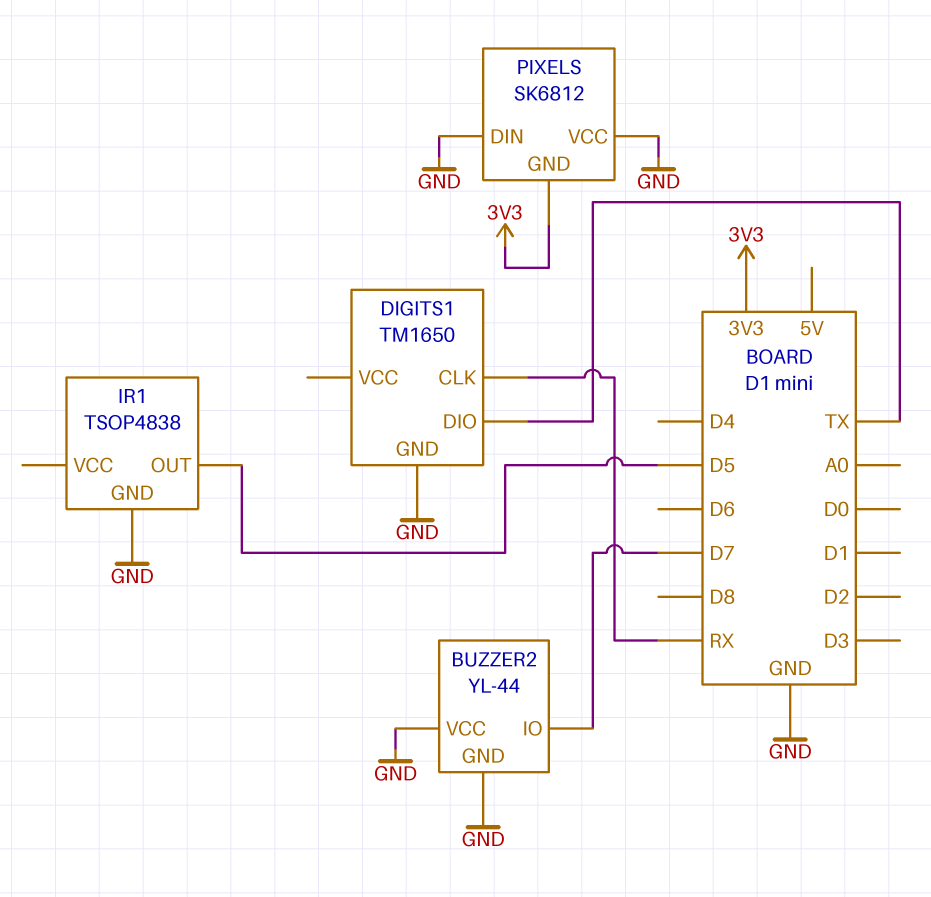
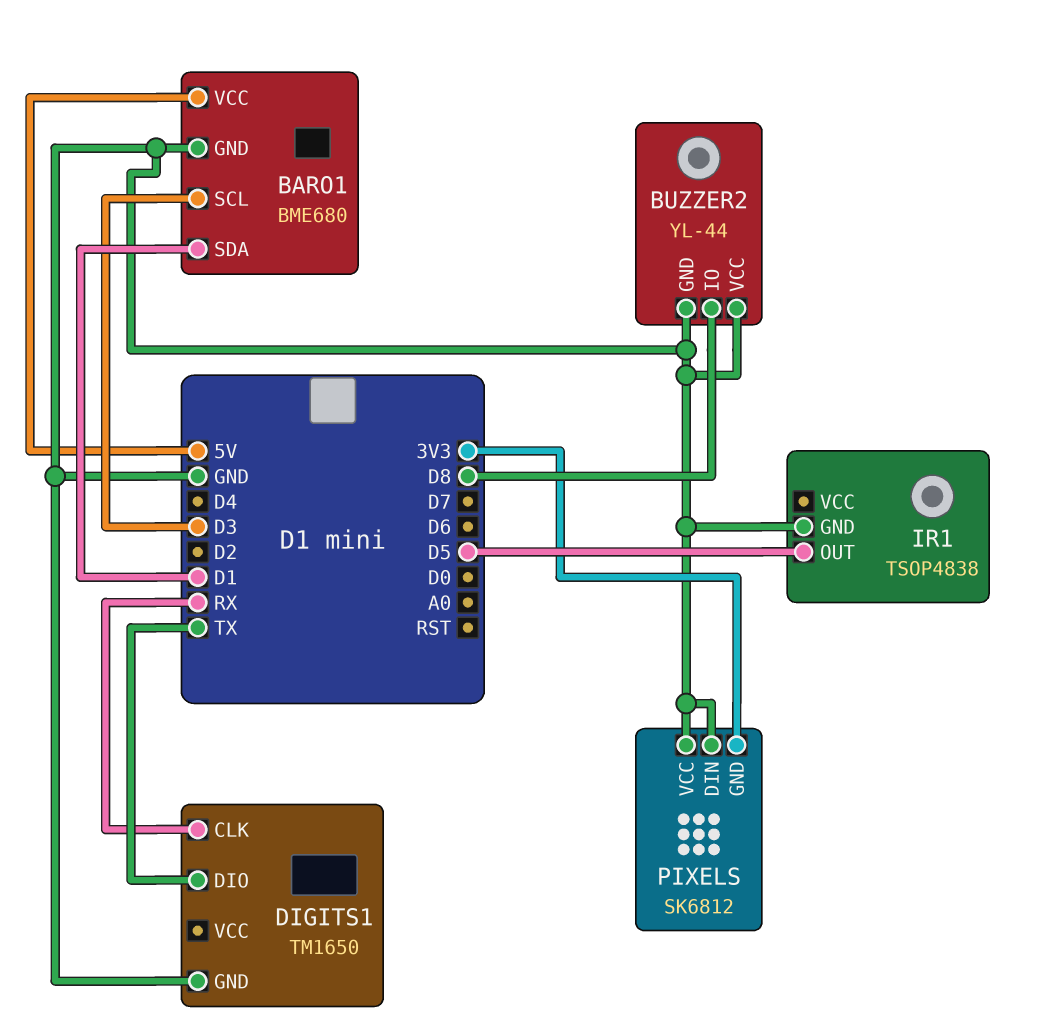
BARO1: none -> BME680
BARO1 pin GND: none -> GND
BARO1 pin SCL: none -> D3
BARO1 pin SDA: none -> D1
BARO1 pin VCC: none -> 5V
BUZZER2 pin IO: D7 -> D8

